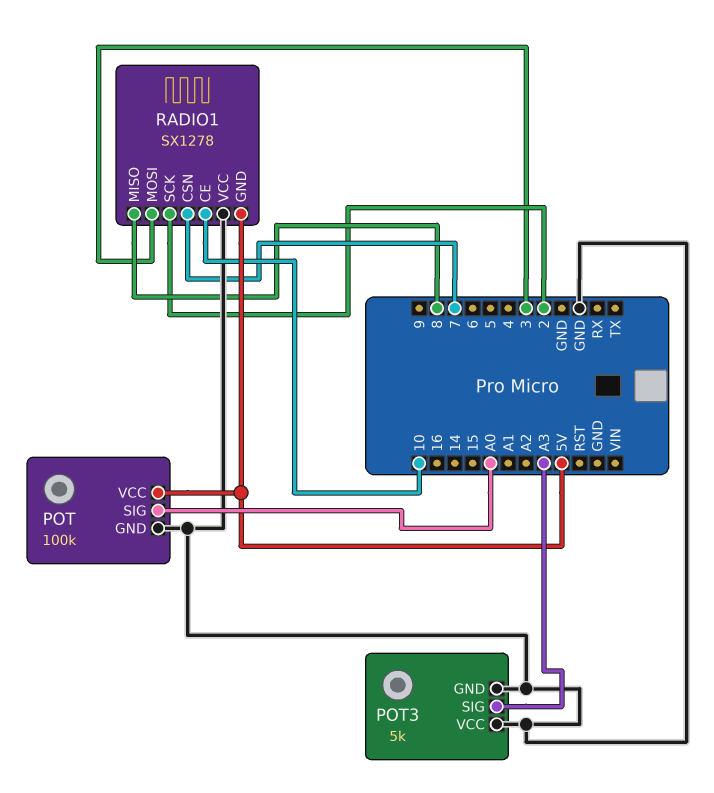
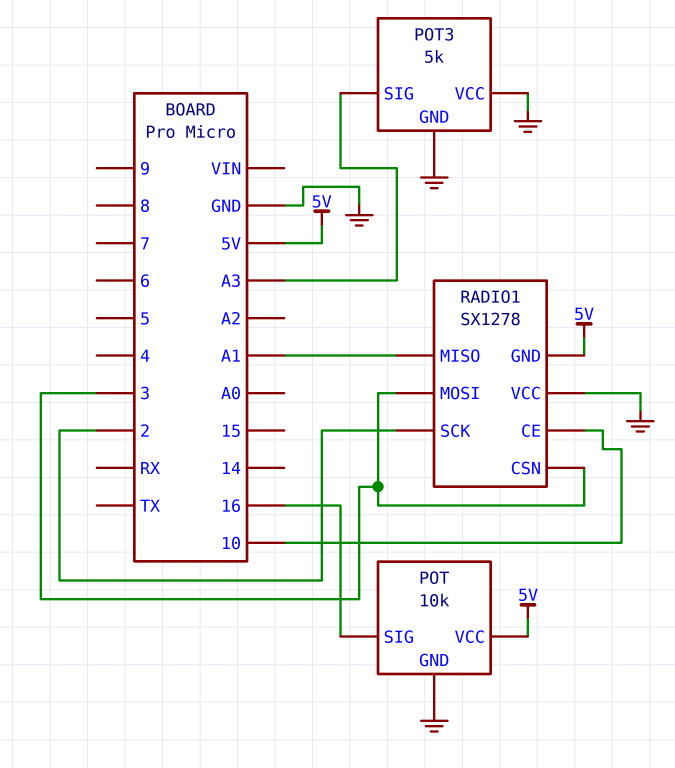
POT: 100k -> 10k
POT pin SIG: A0 -> 16
RADIO1 pin CSN: 7 -> 3
RADIO1 pin MISO: 8 -> A1

